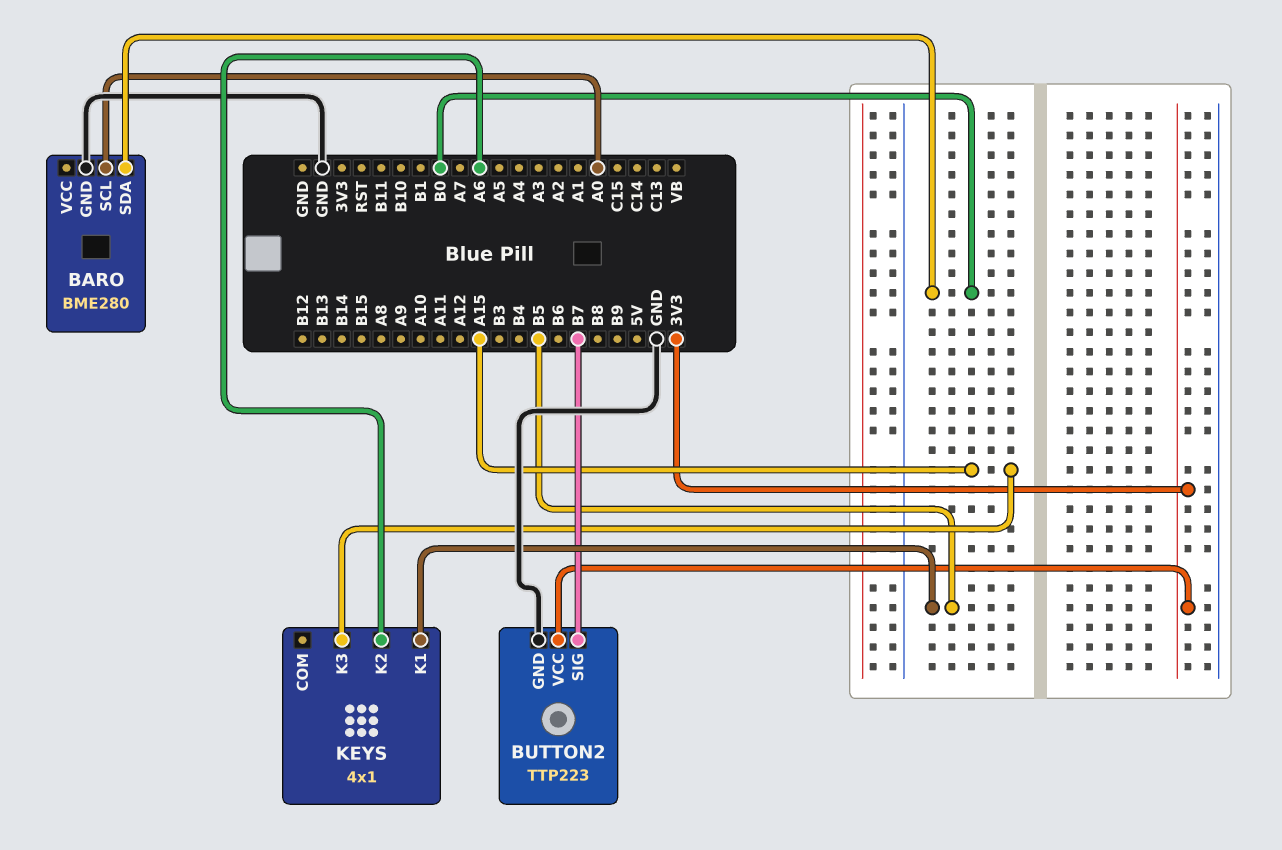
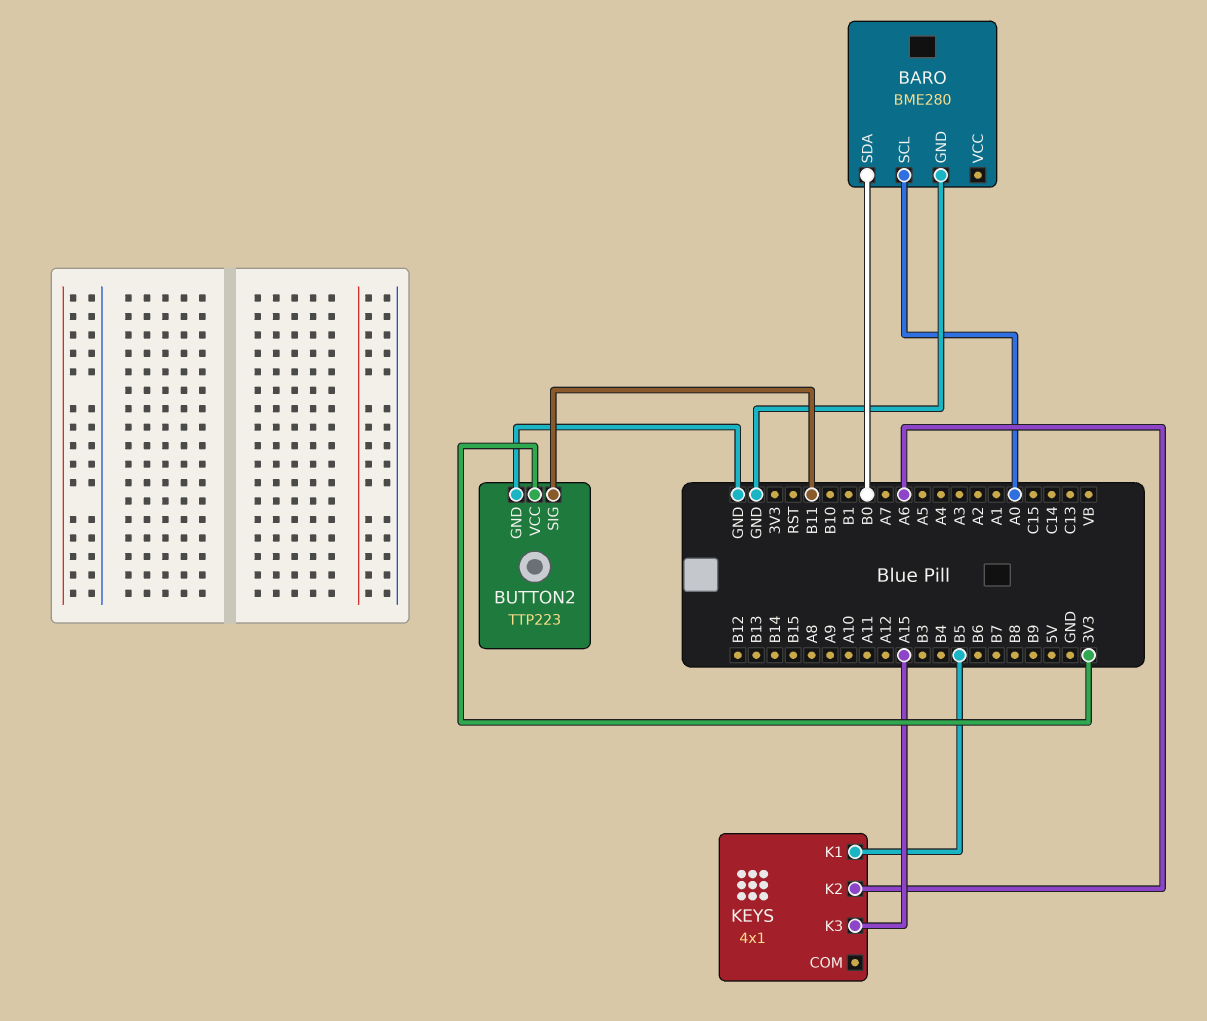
BUTTON2 pin SIG: B7 -> B11

